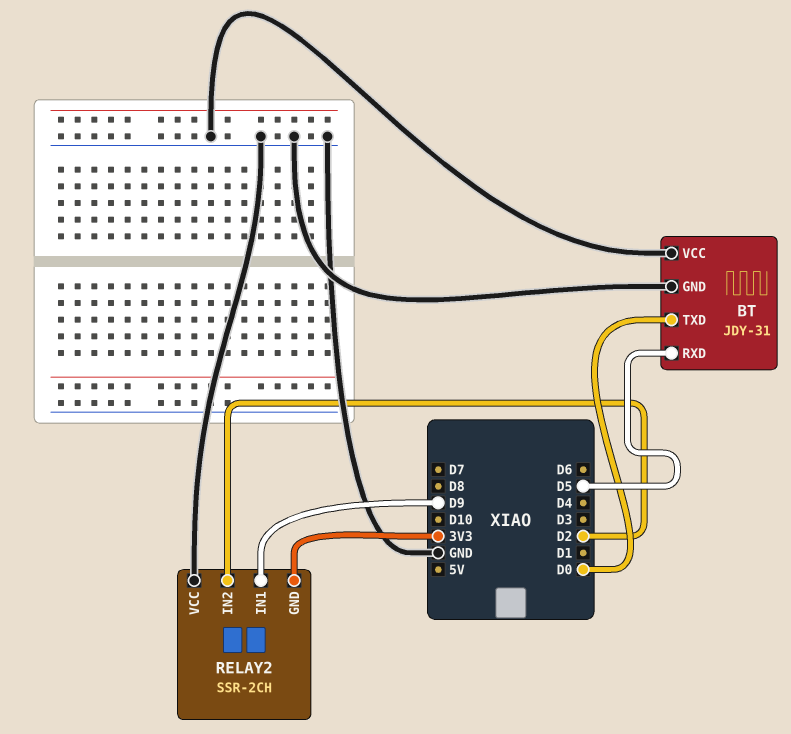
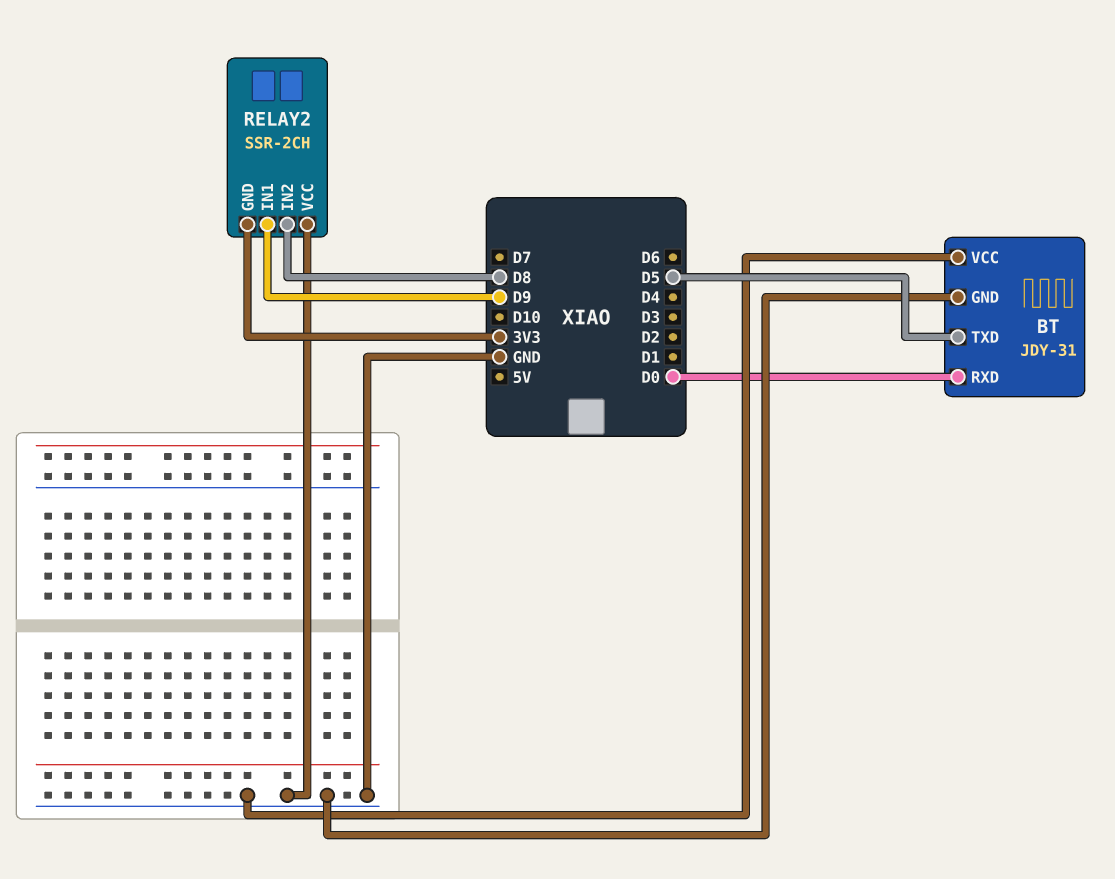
BT pin RXD: D5 -> D0
BT pin TXD: D0 -> D5
RELAY2 pin IN2: D2 -> D8

